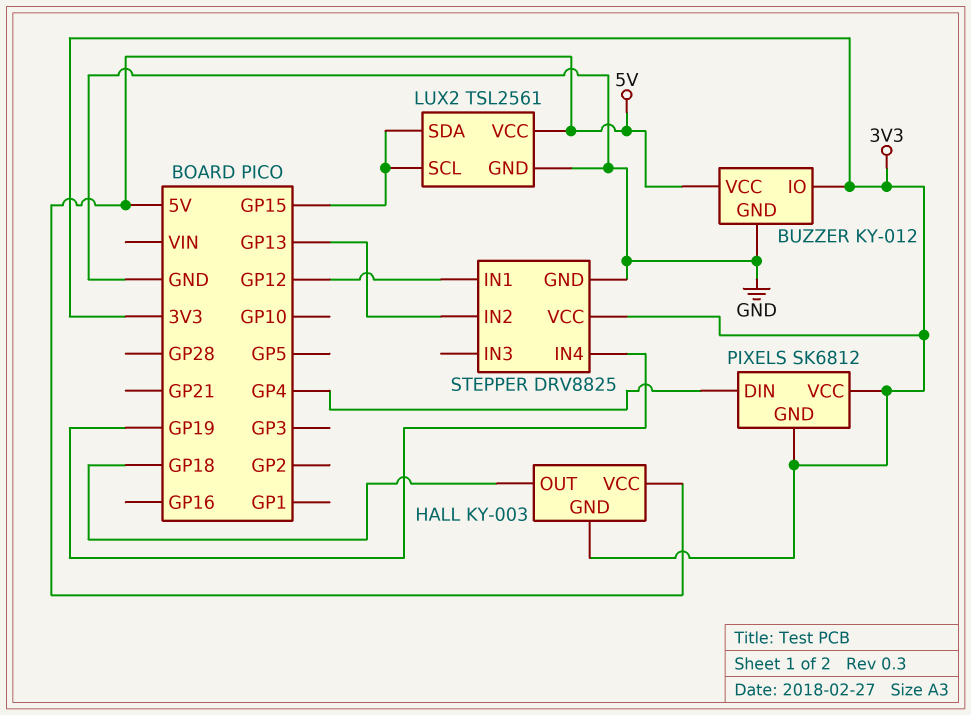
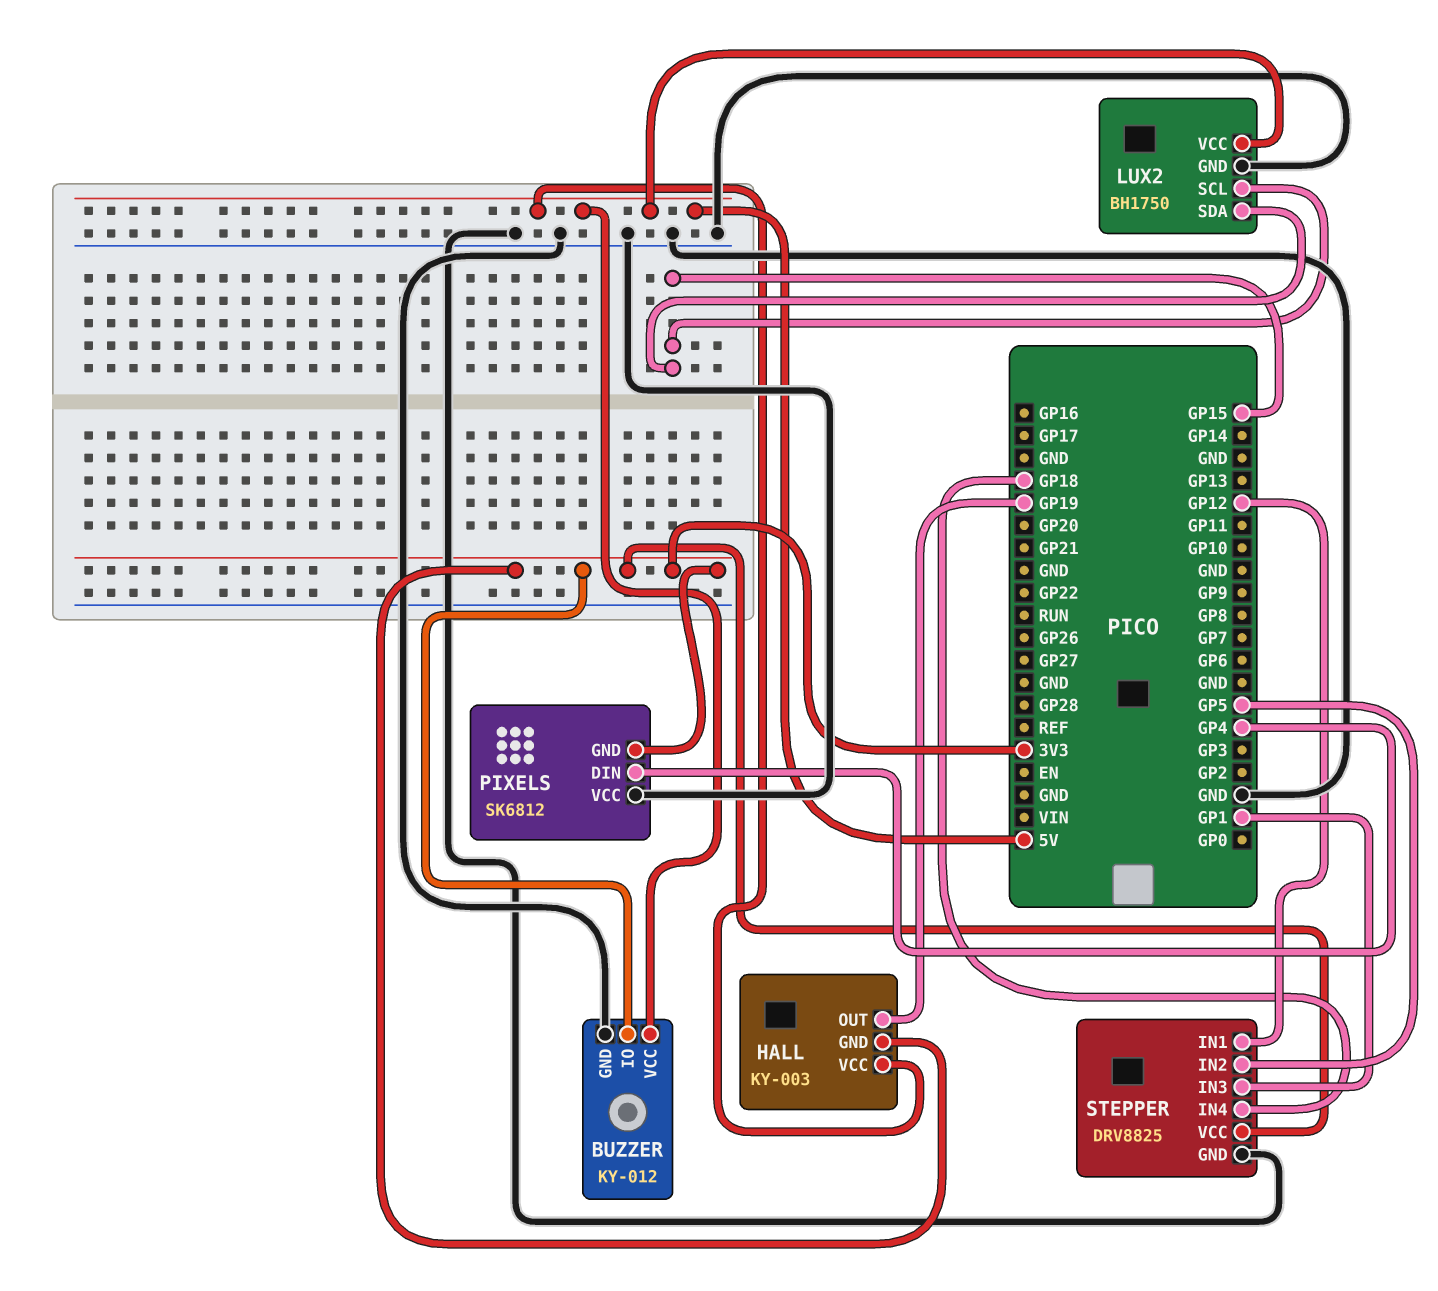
HALL pin OUT: GP18 -> GP19
LUX2: TSL2561 -> BH1750
PIXELS pin VCC: 3V3 -> GND
STEPPER pin IN2: GP13 -> GP5
STEPPER pin IN3: none -> GP1
STEPPER pin IN4: GP19 -> GP18

